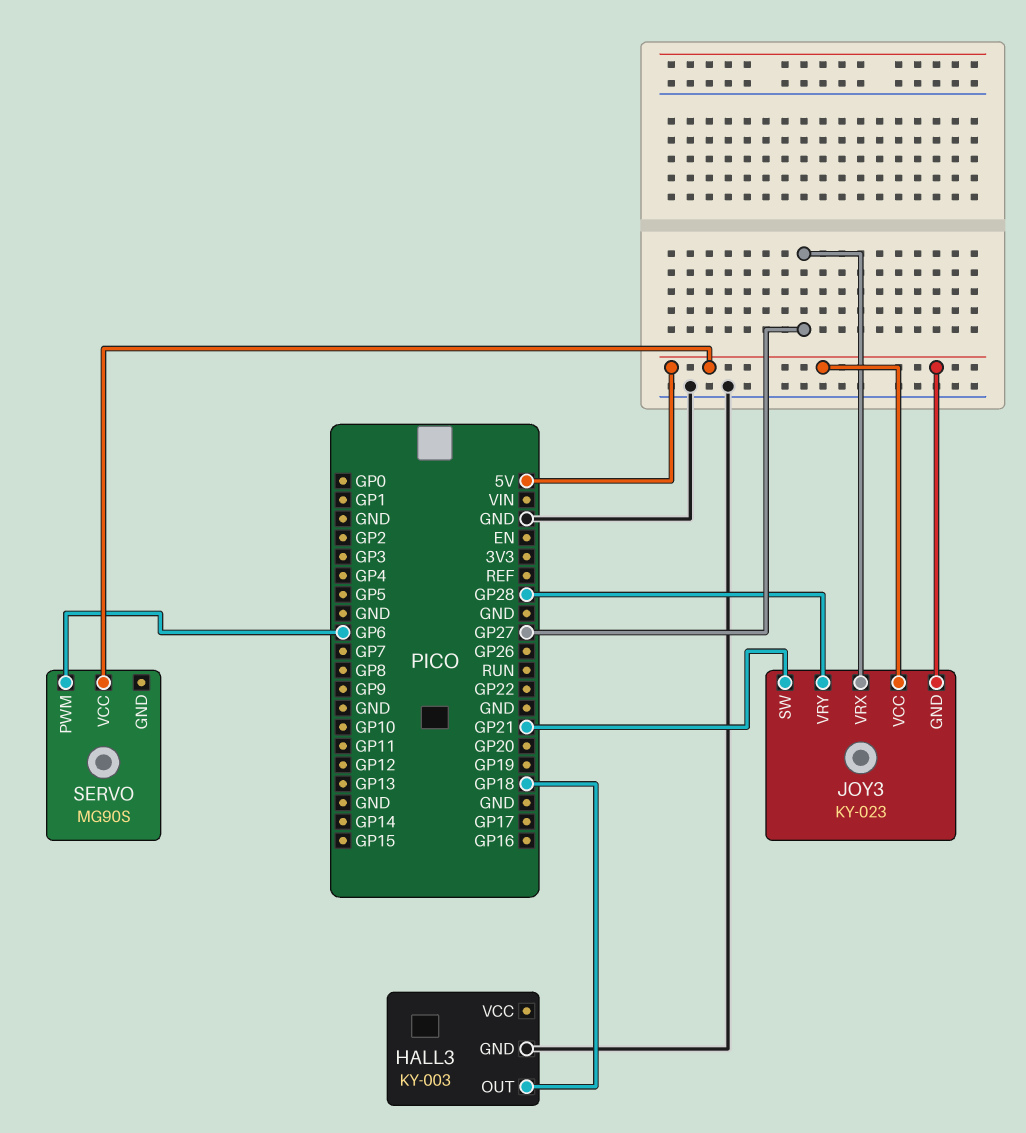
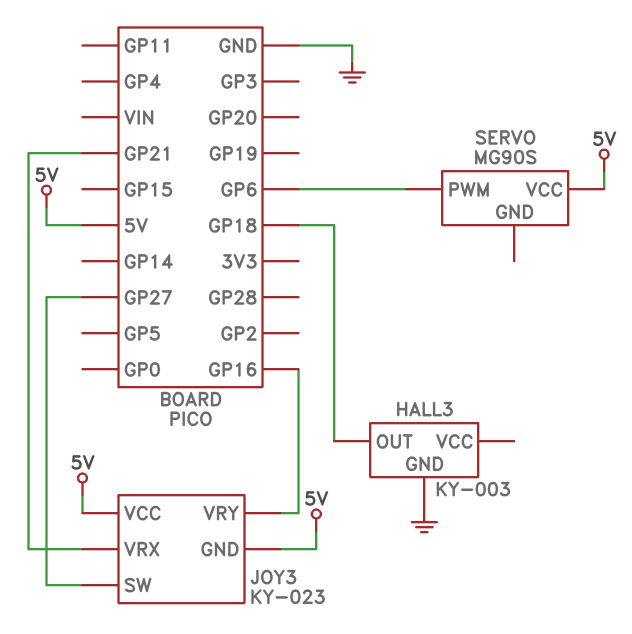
JOY3 pin SW: GP21 -> GP27
JOY3 pin VRX: GP27 -> GP21
JOY3 pin VRY: GP28 -> GP16

